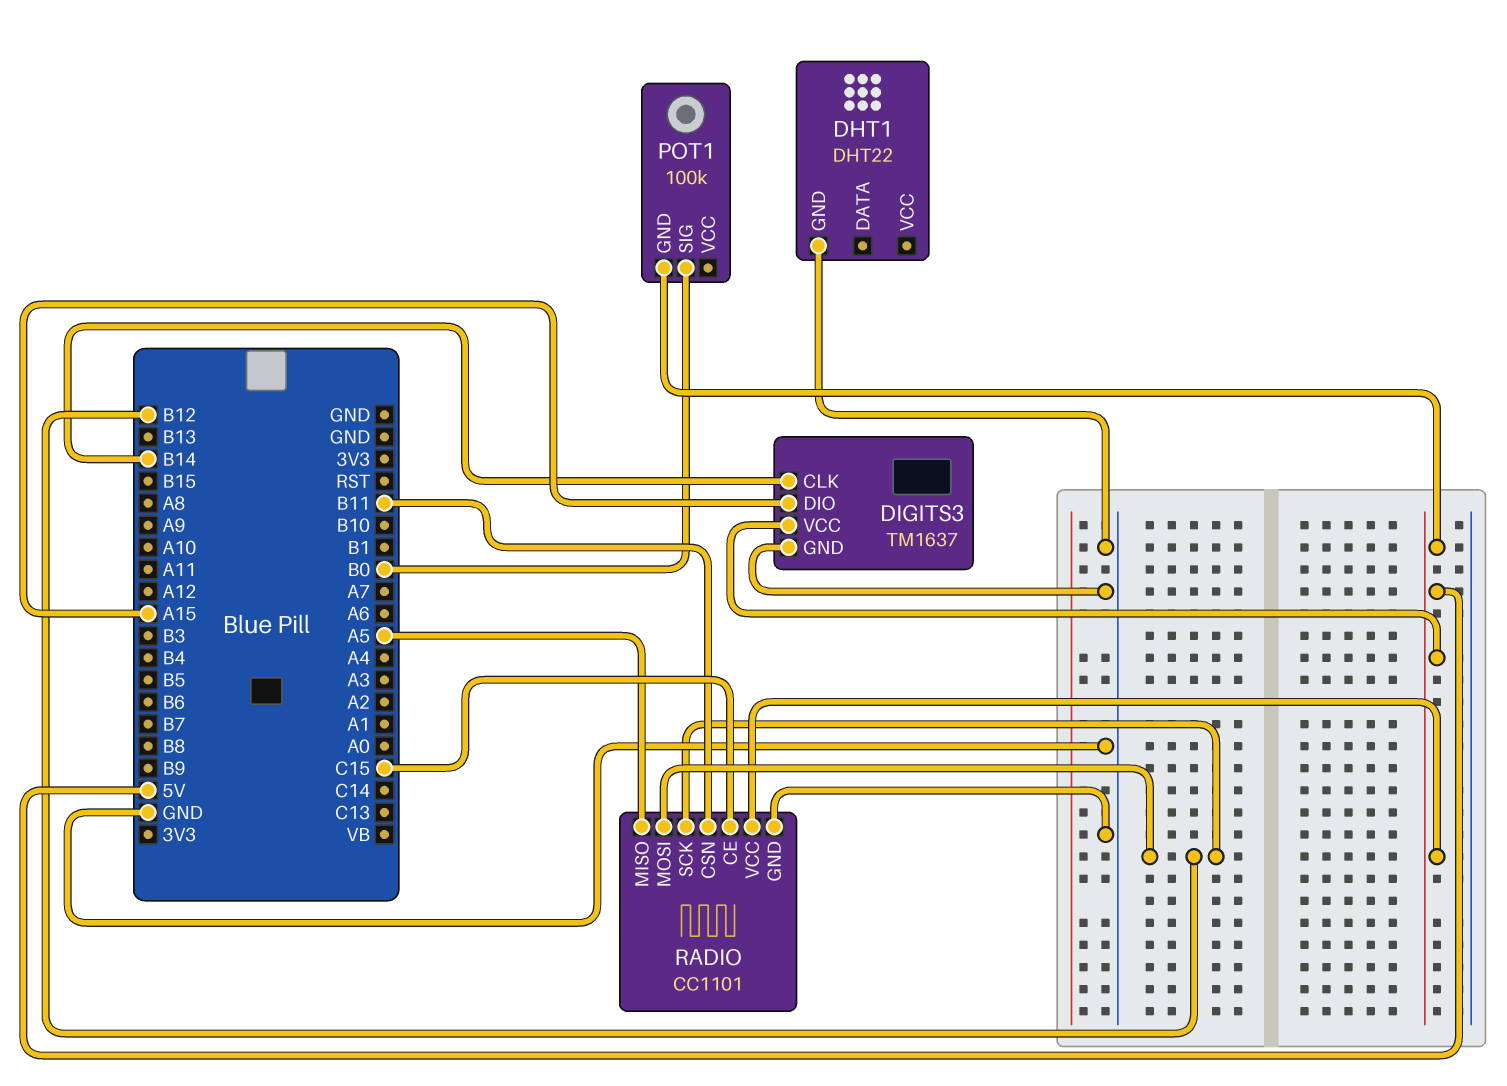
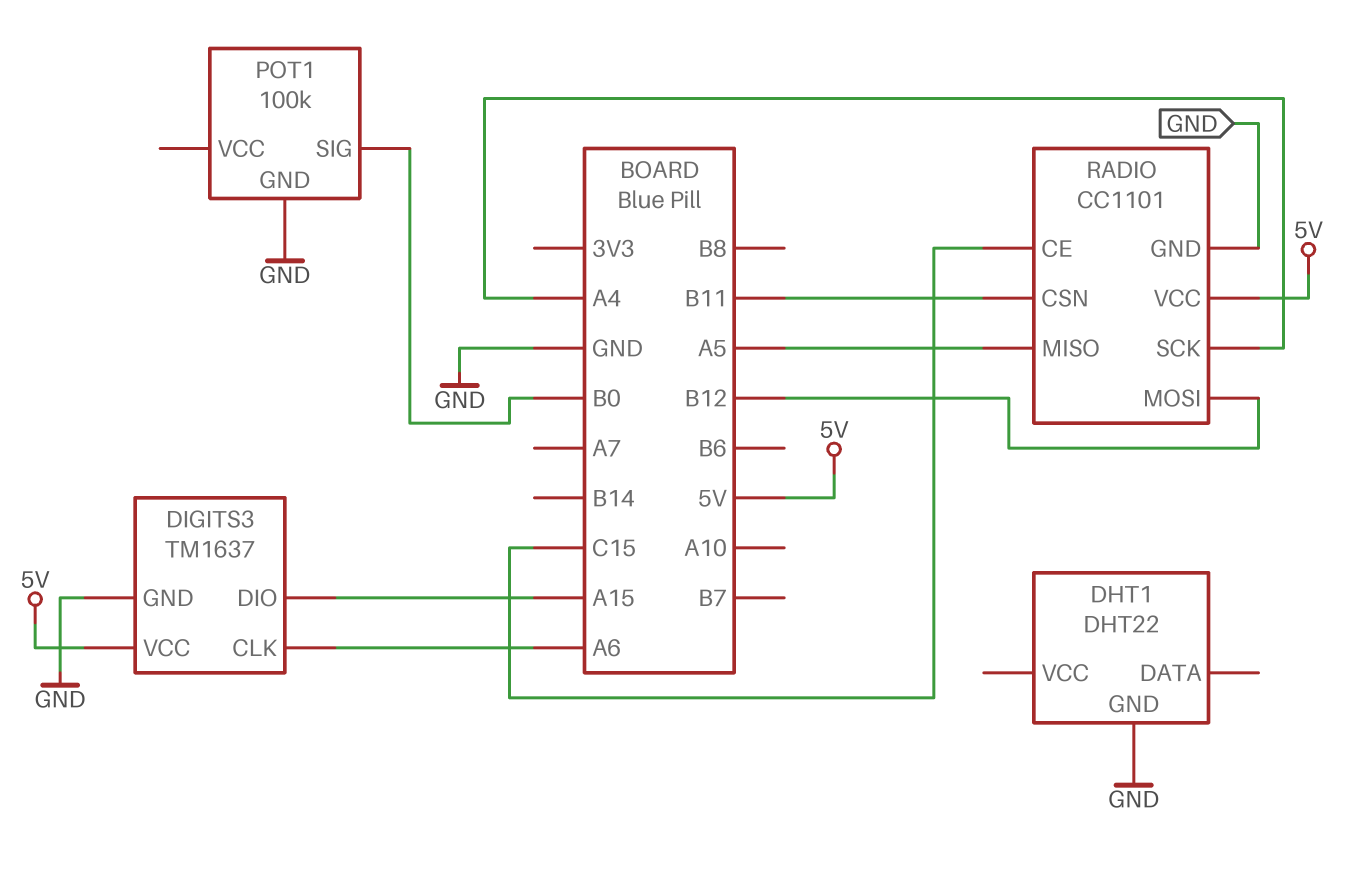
DIGITS3 pin CLK: B14 -> A6
POT1 pin GND: 5V -> GND
RADIO pin SCK: B12 -> A4

